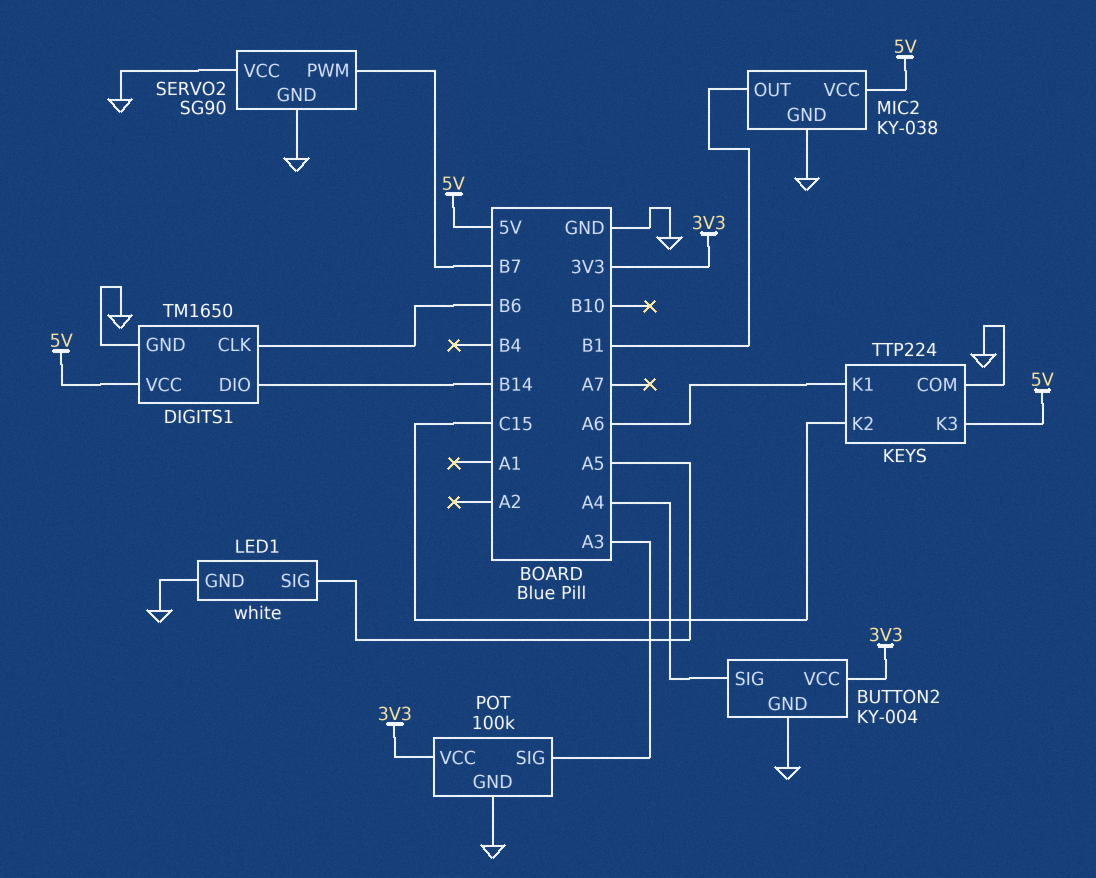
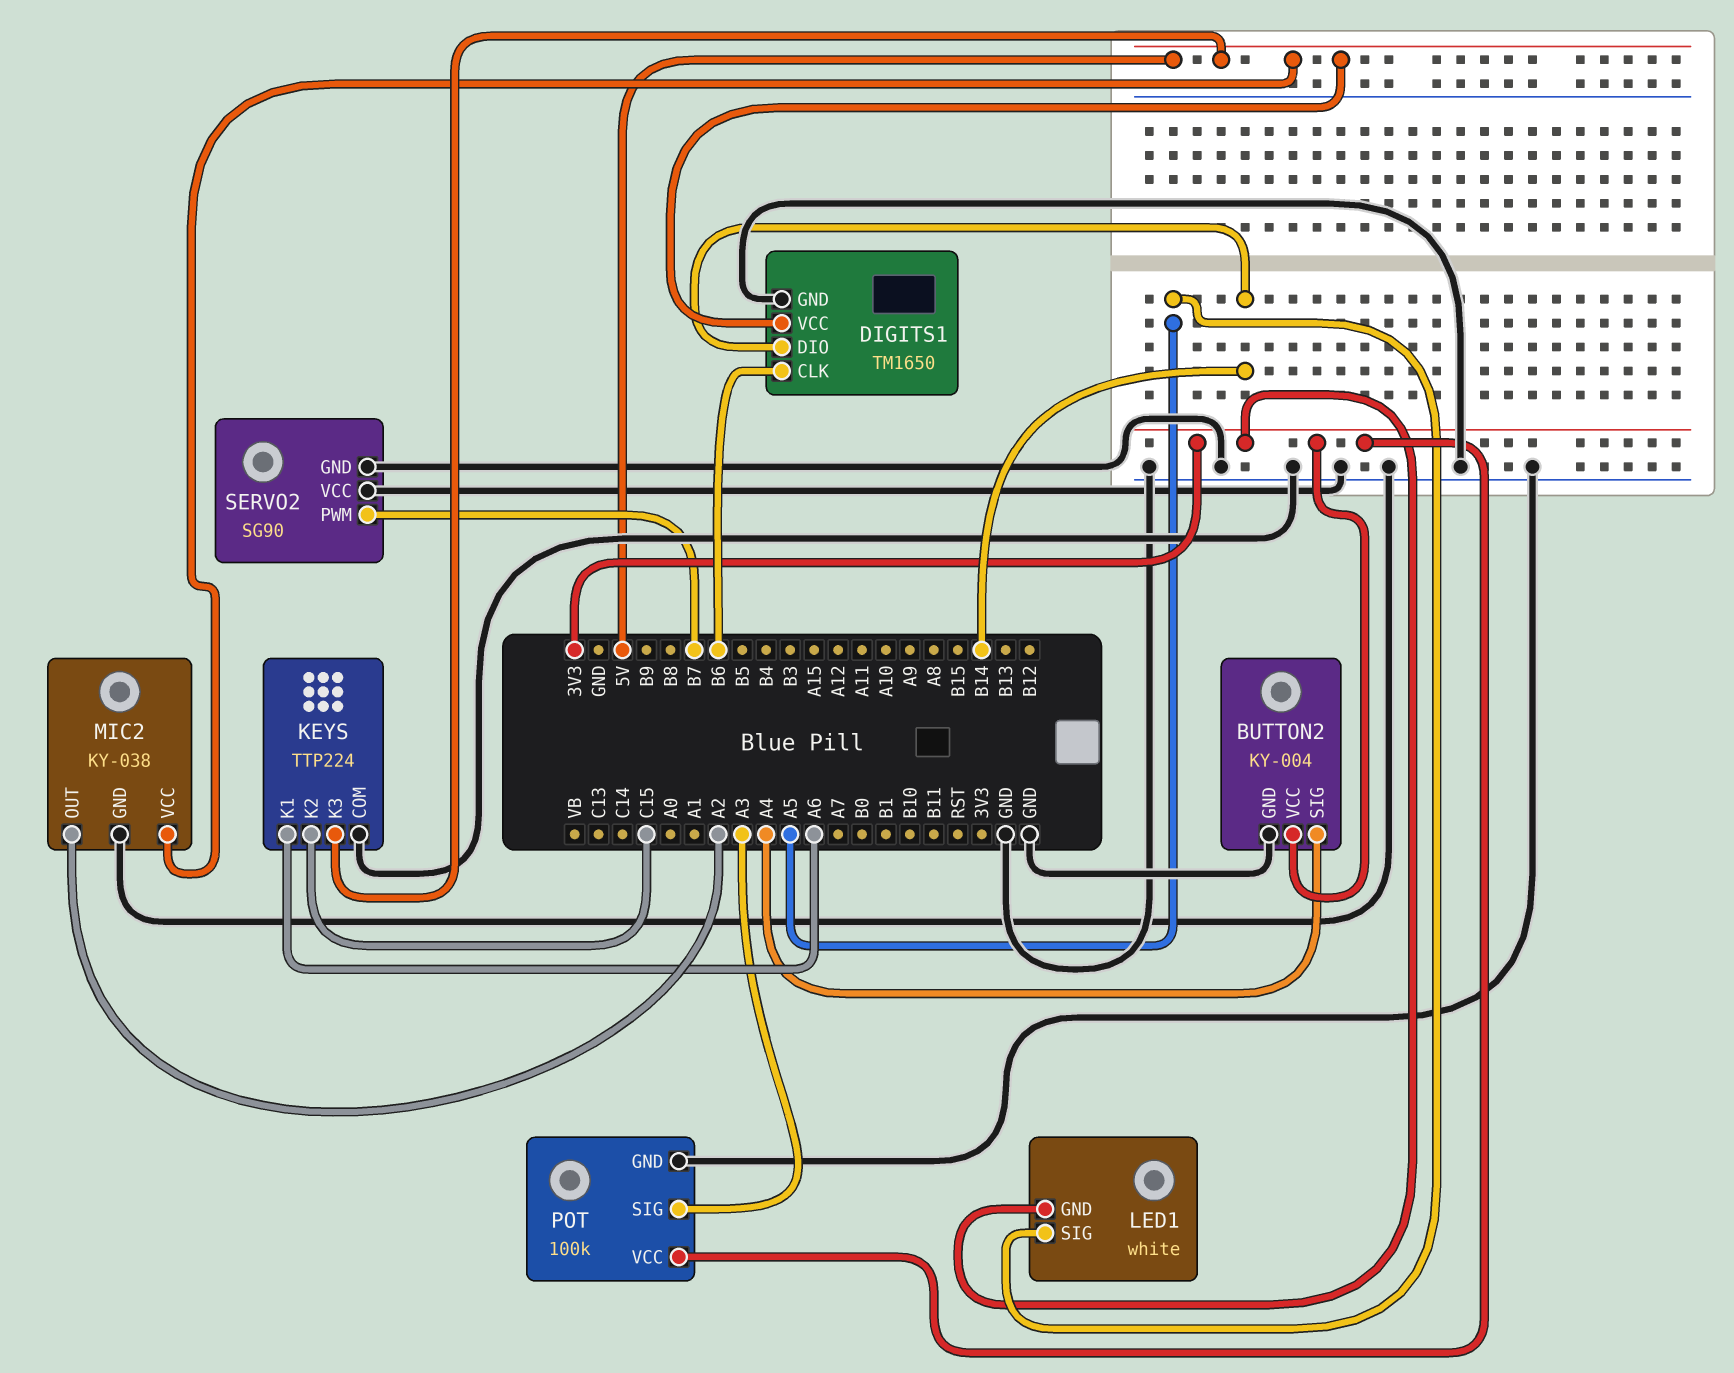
LED1 pin GND: GND -> 3V3
MIC2 pin OUT: B1 -> A2

